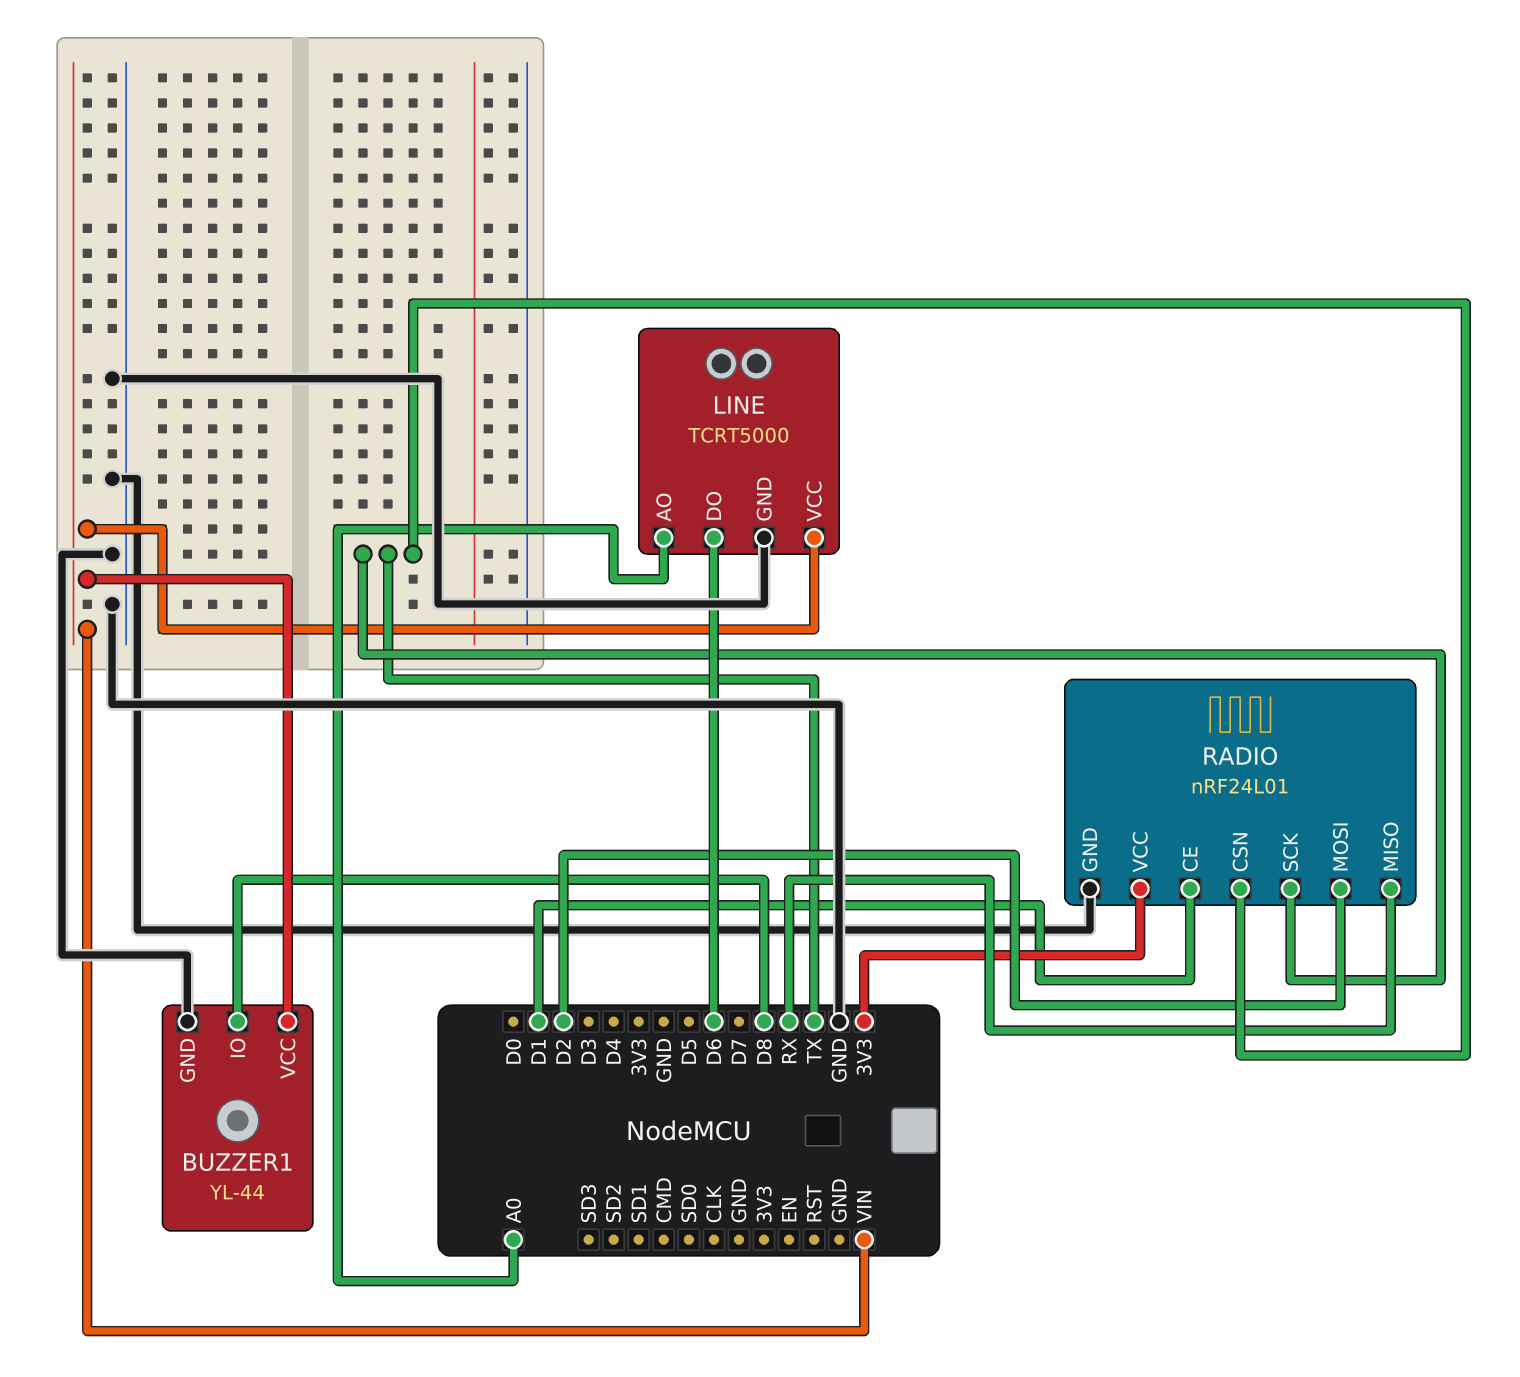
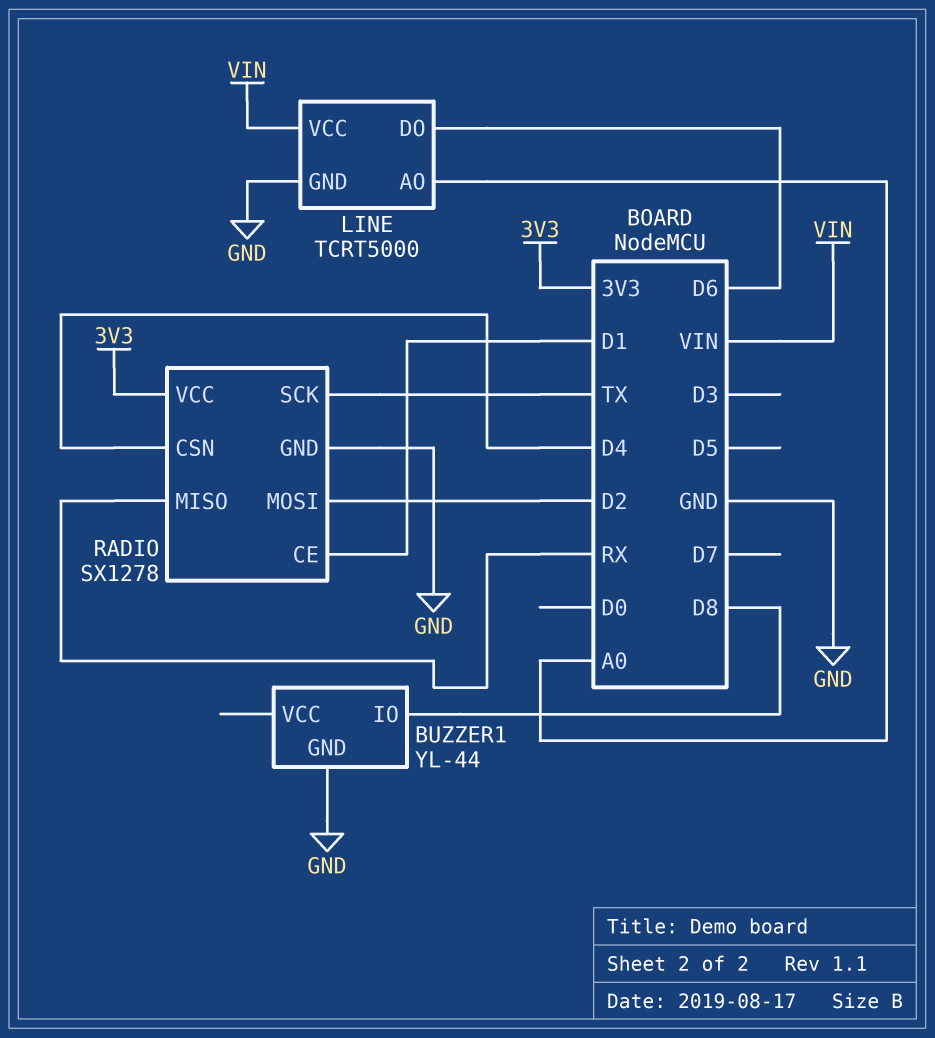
BUZZER1 pin VCC: VIN -> none
RADIO: nRF24L01 -> SX1278
RADIO pin CSN: TX -> D4

